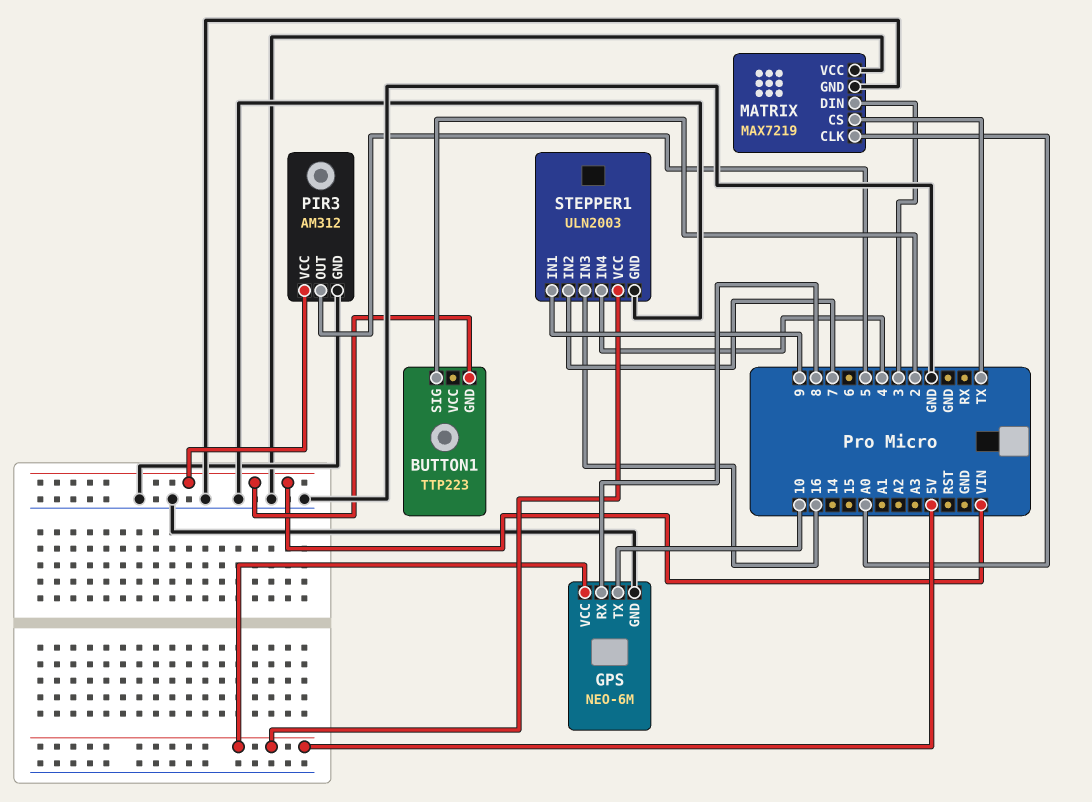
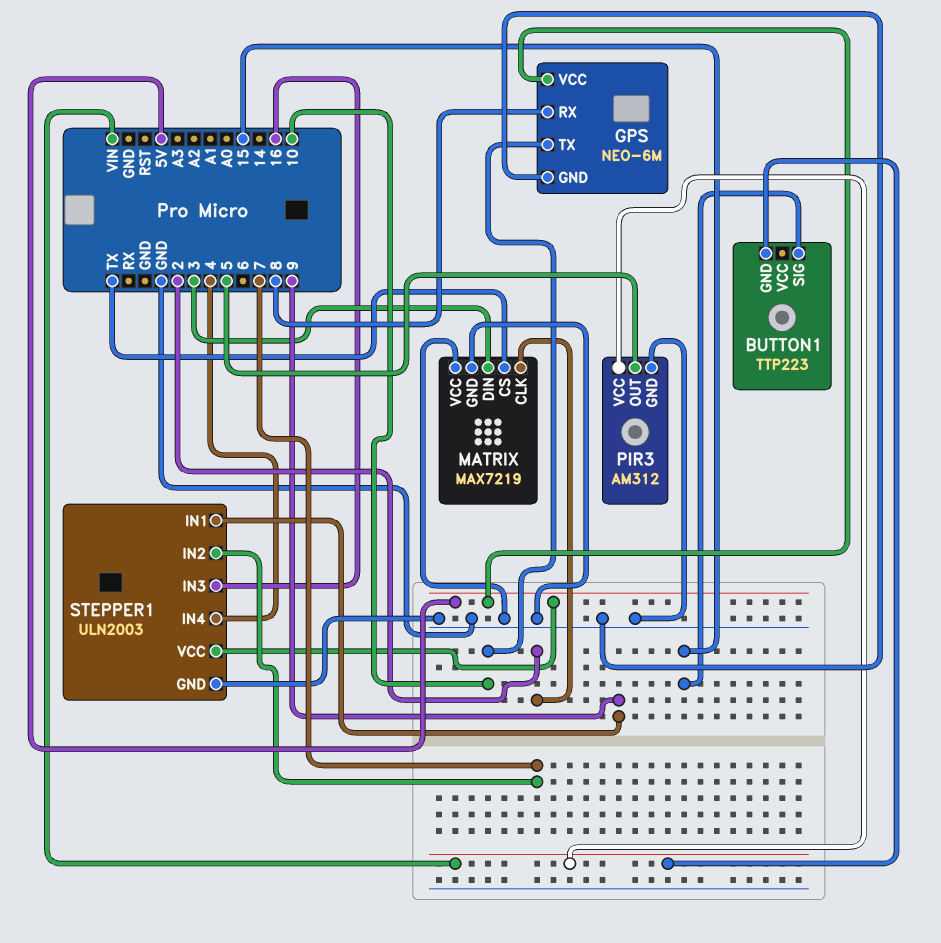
BUTTON1 pin SIG: 2 -> 15
MATRIX pin CLK: A0 -> 2

